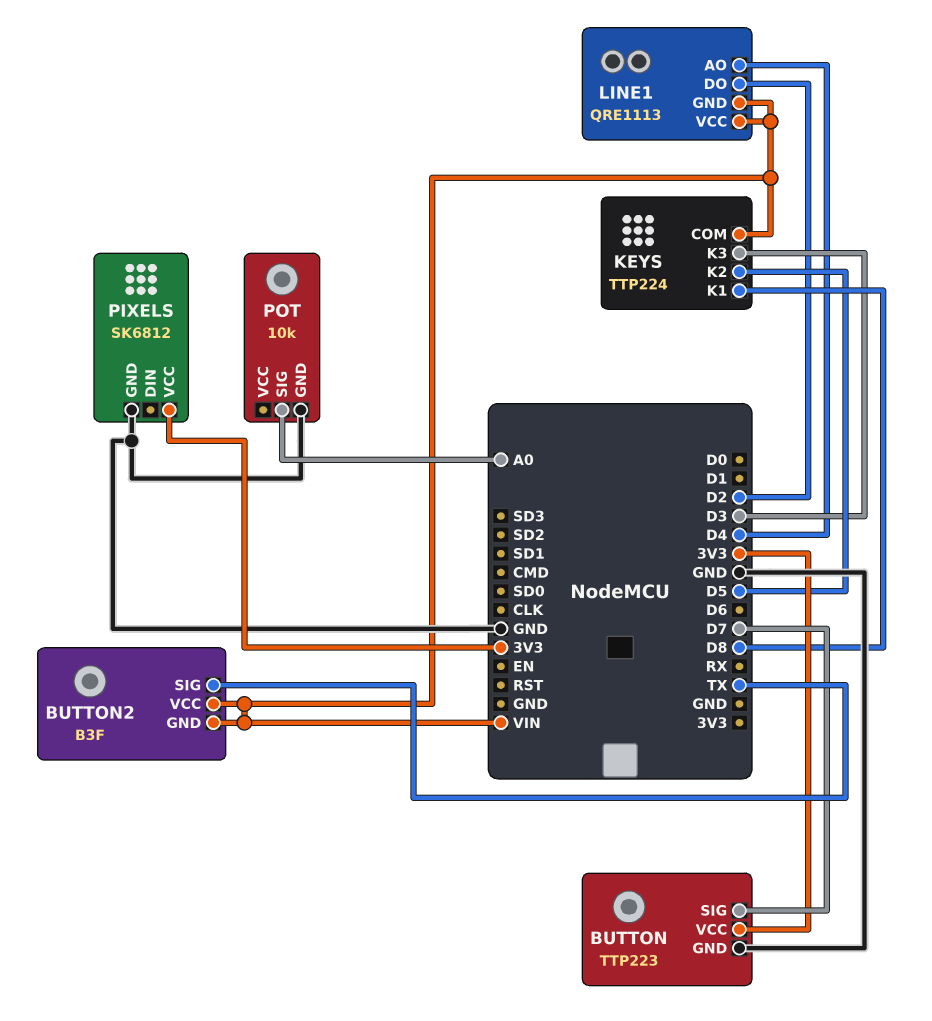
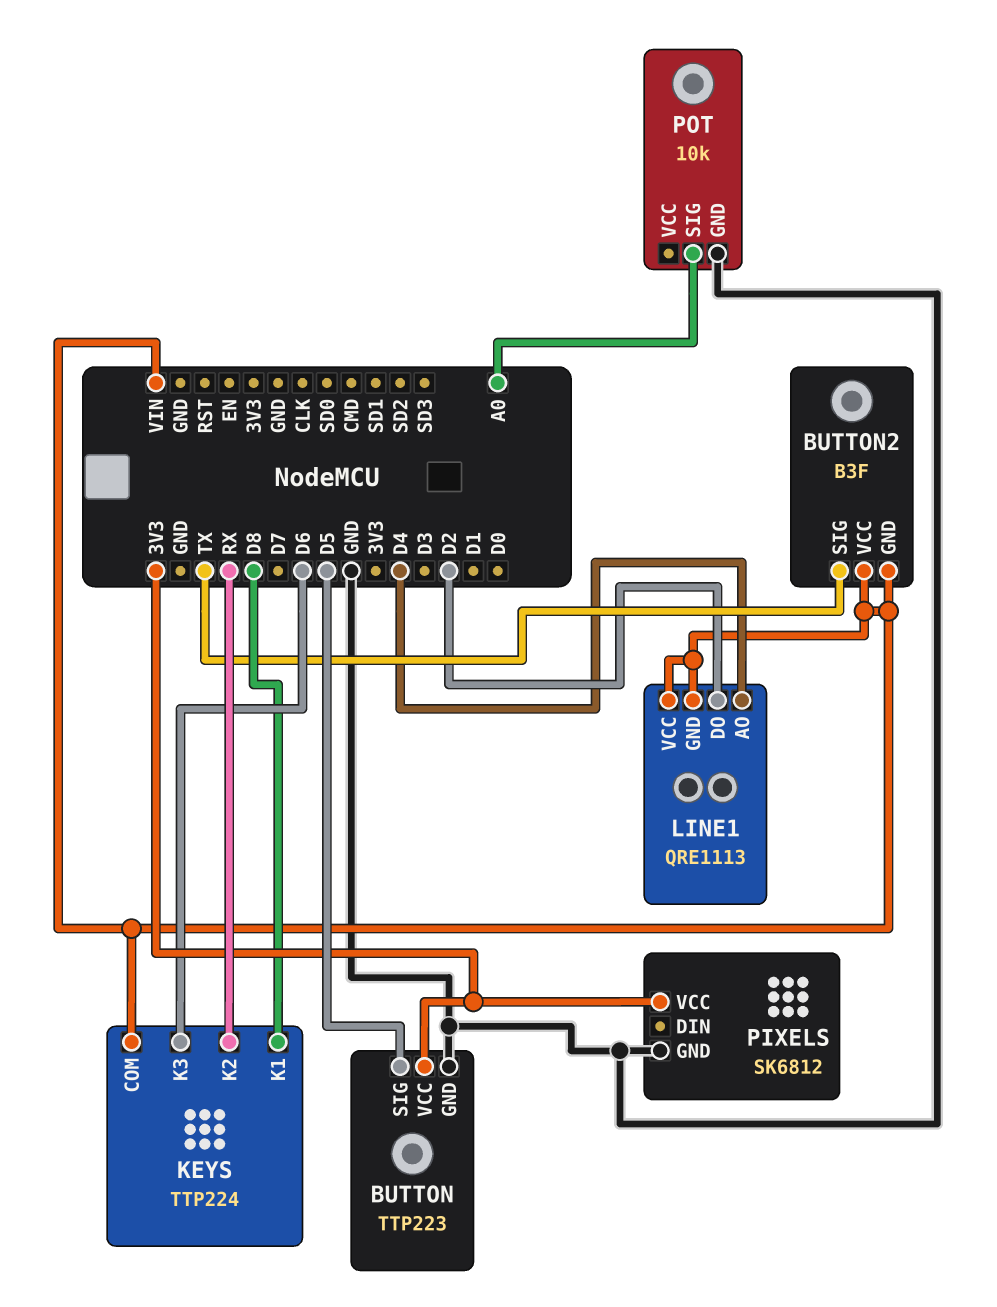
BUTTON pin SIG: D7 -> D5
KEYS pin K2: D5 -> RX
KEYS pin K3: D3 -> D6

